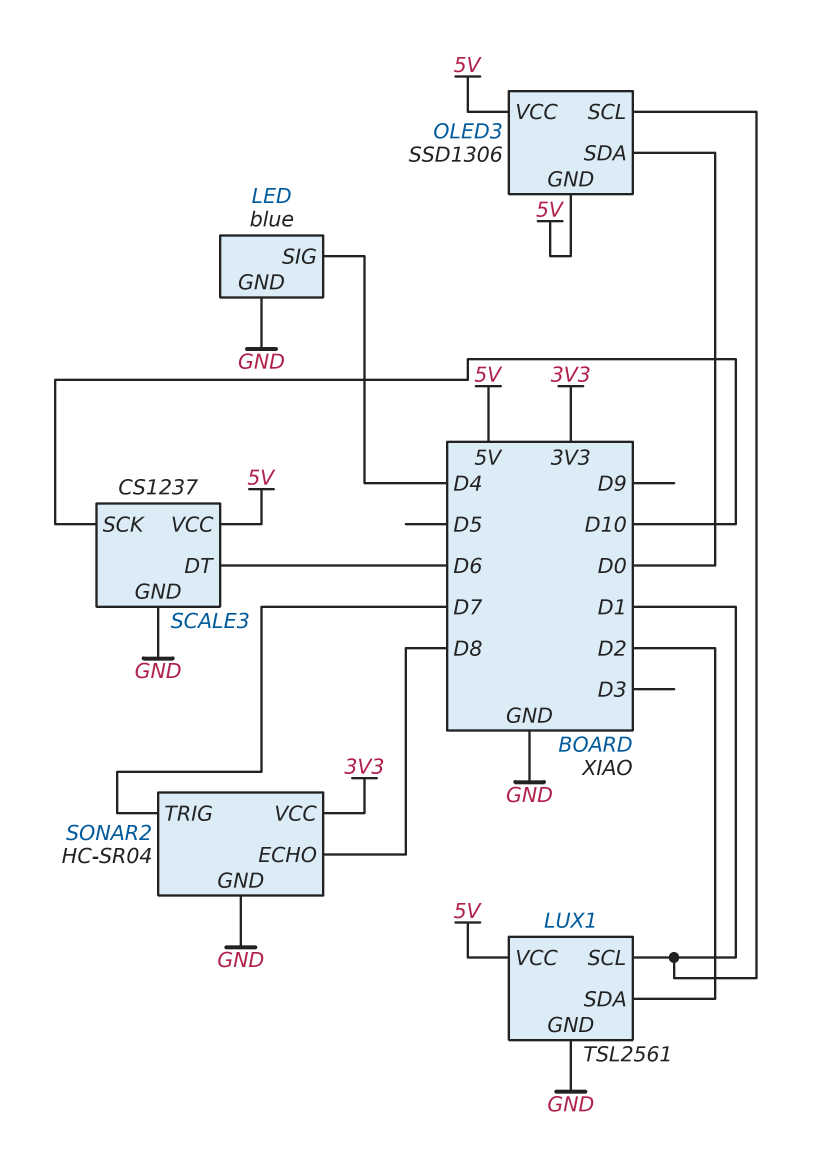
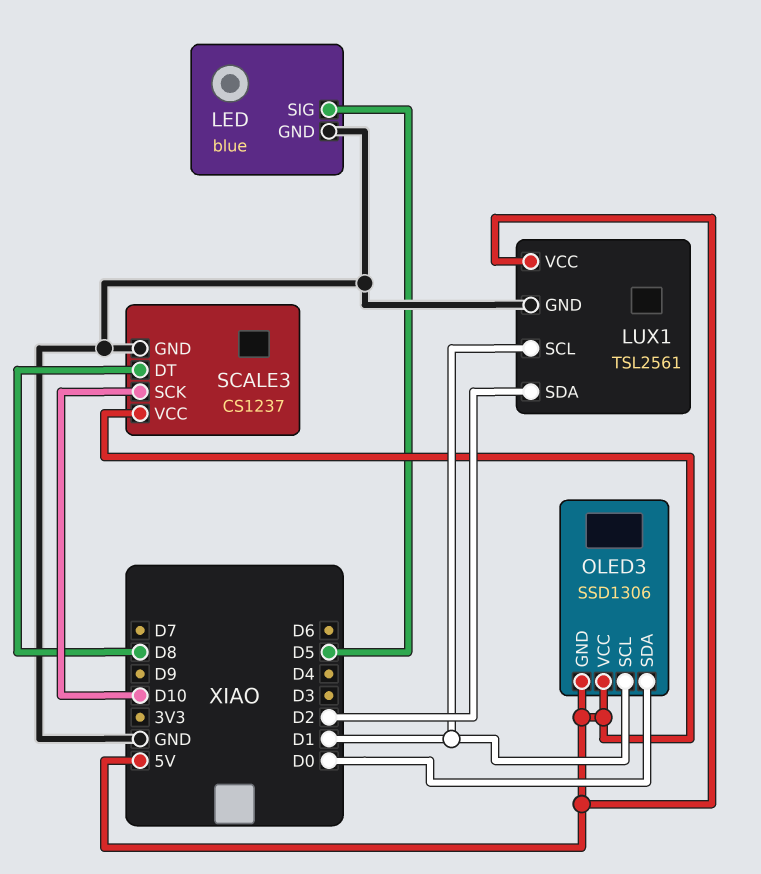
LED pin SIG: D4 -> D5
SCALE3 pin DT: D6 -> D8
SONAR2: HC-SR04 -> none
SONAR2 pin ECHO: D8 -> none
SONAR2 pin GND: GND -> none
SONAR2 pin TRIG: D7 -> none
SONAR2 pin VCC: 3V3 -> none

